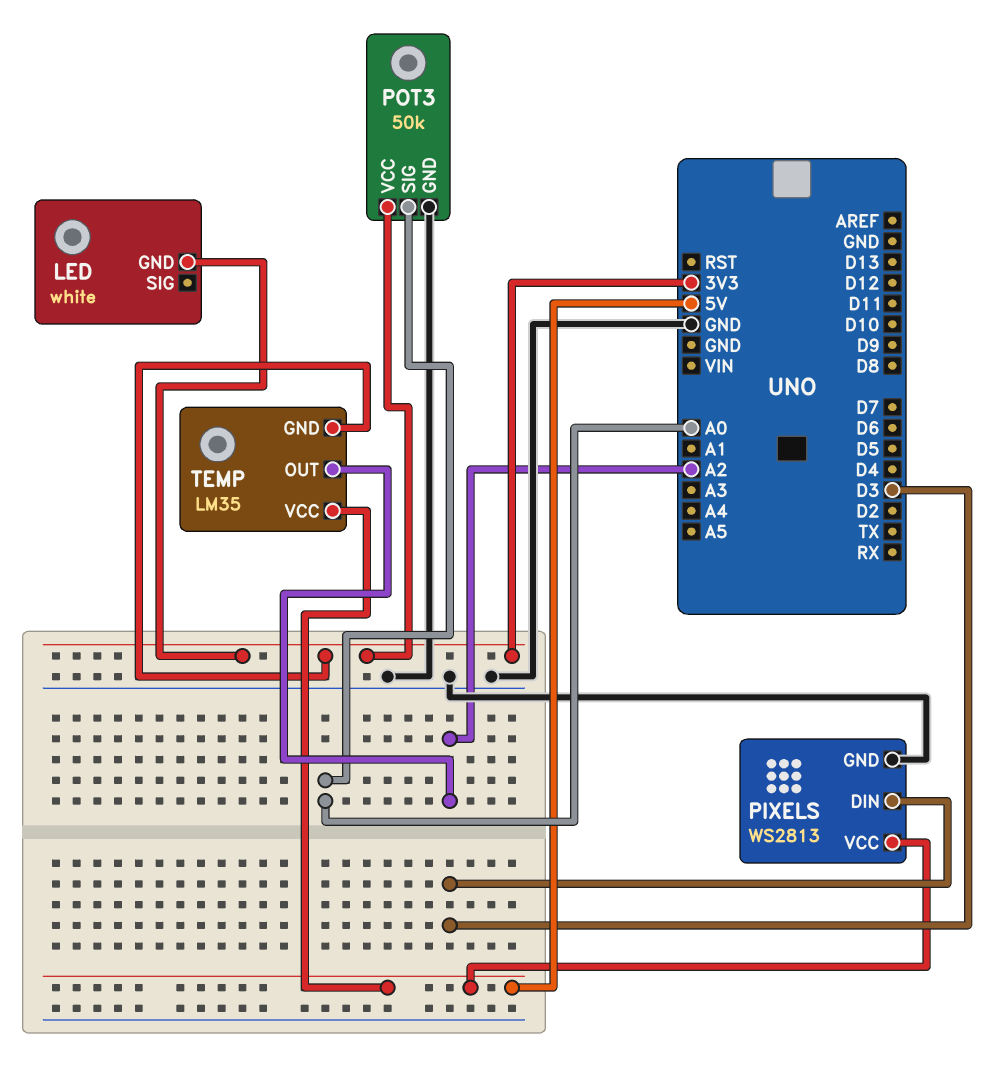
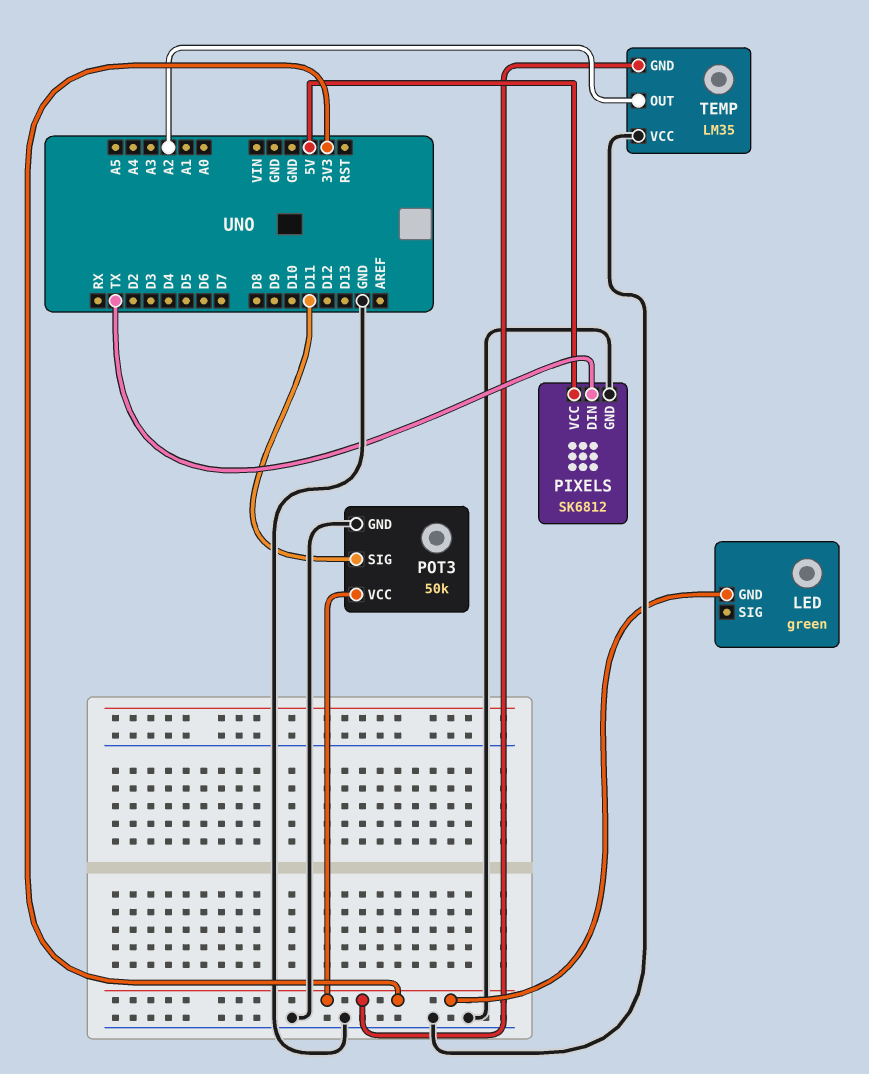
LED: white -> green
PIXELS: WS2813 -> SK6812
PIXELS pin DIN: D3 -> TX
POT3 pin SIG: A0 -> D11
TEMP pin VCC: 5V -> GND

